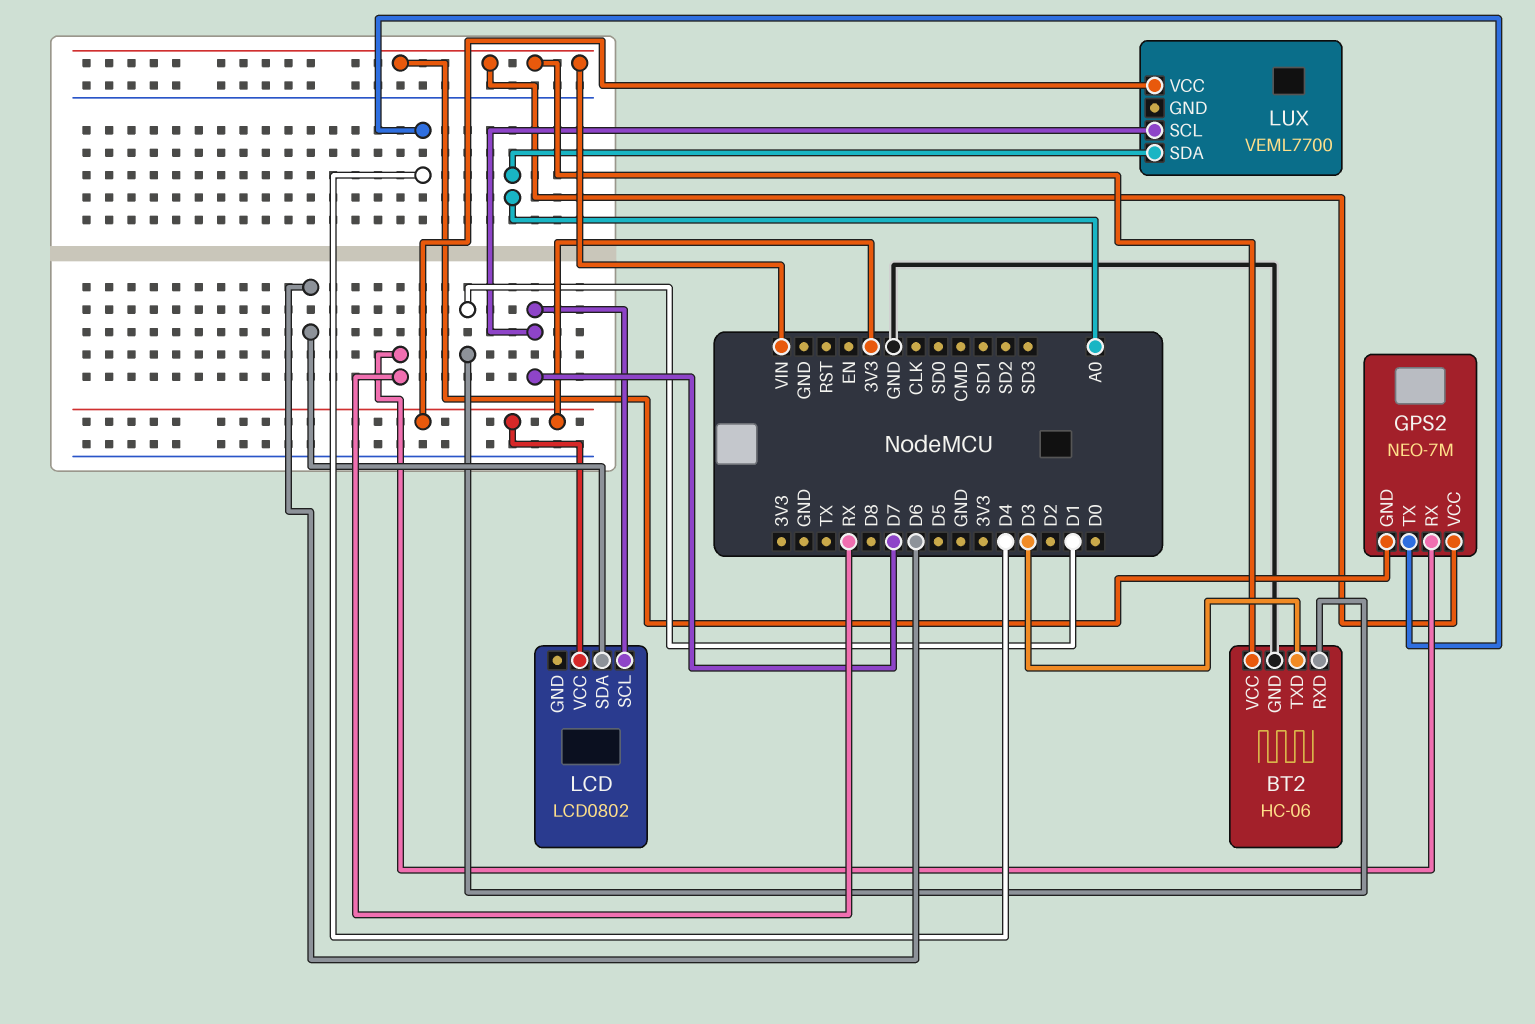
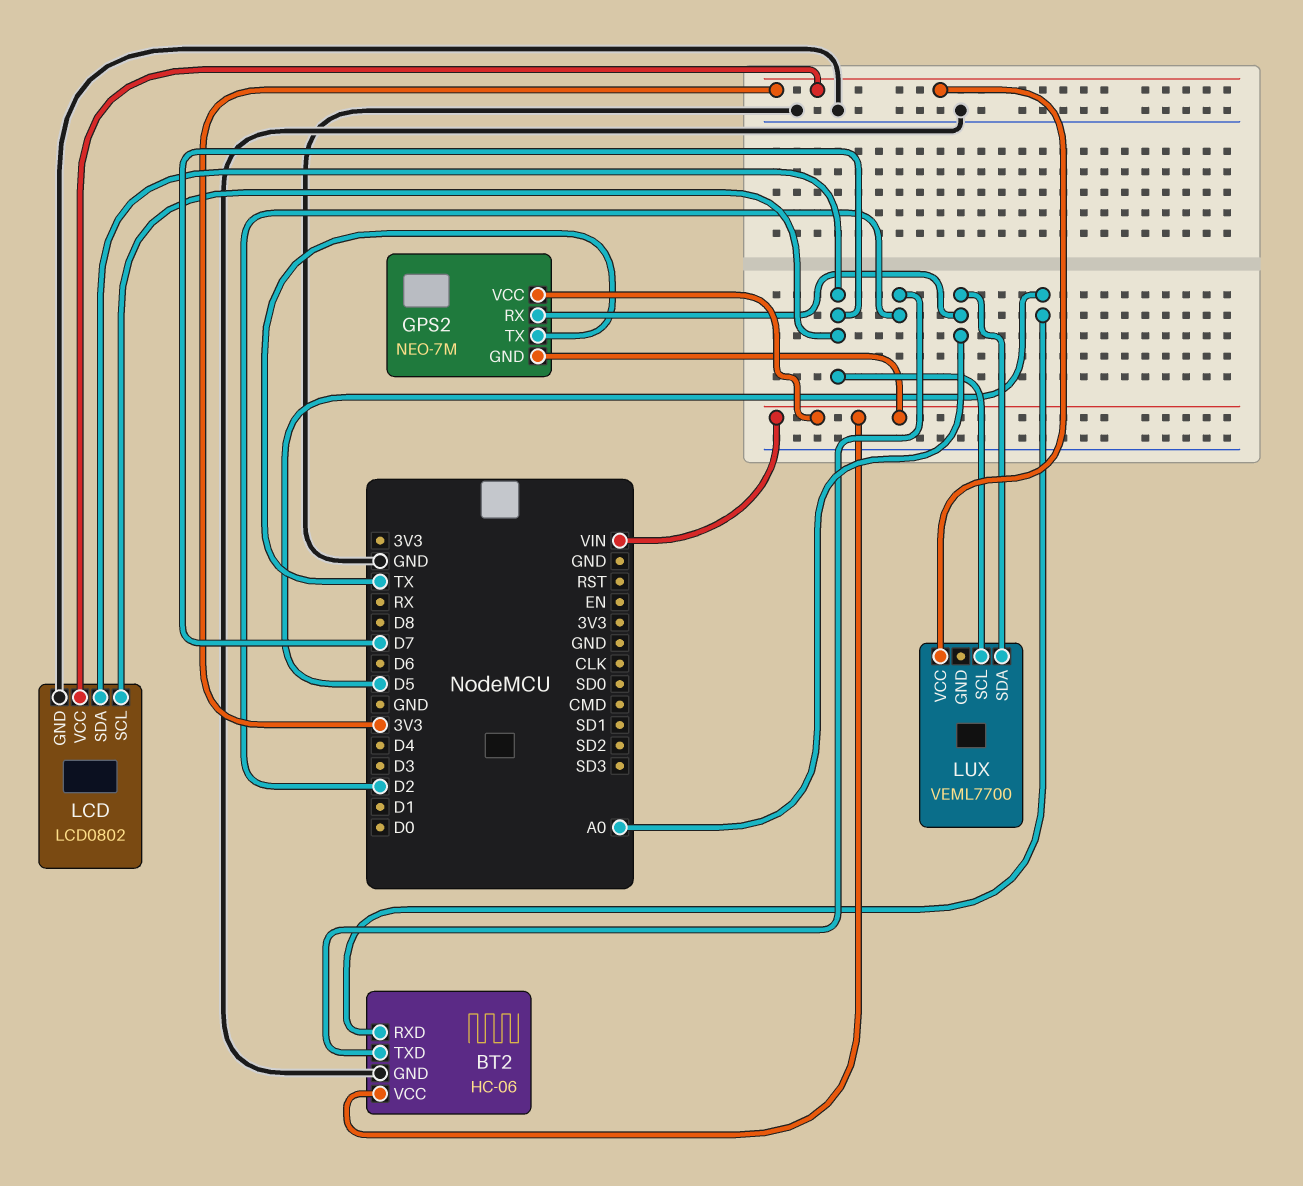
BT2 pin RXD: D1 -> D5
BT2 pin TXD: D3 -> D2
GPS2 pin RX: RX -> A0
GPS2 pin TX: D4 -> TX
LCD pin GND: none -> GND
LCD pin SDA: D6 -> D7

